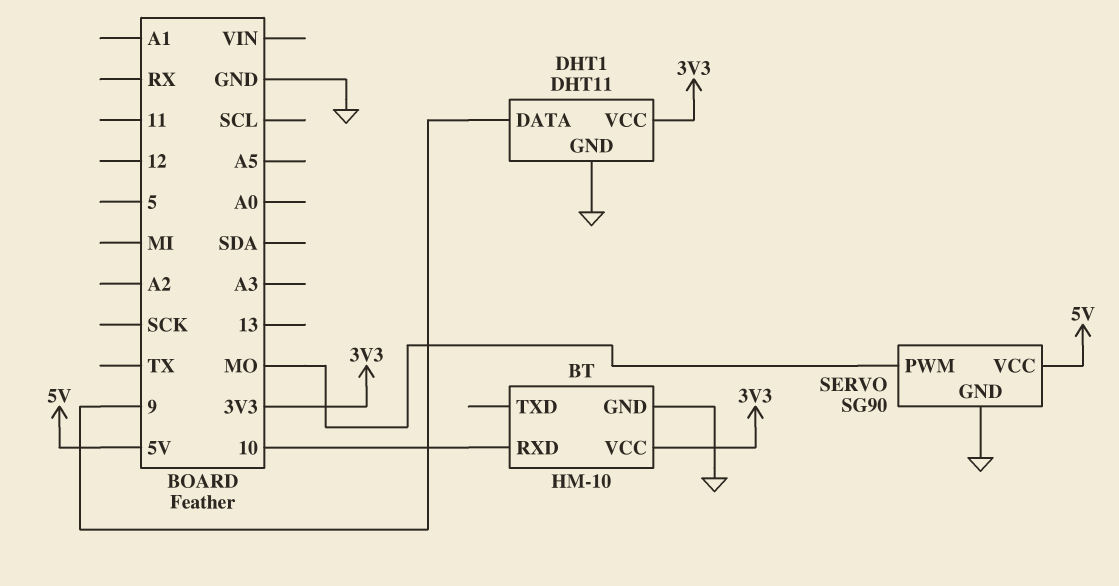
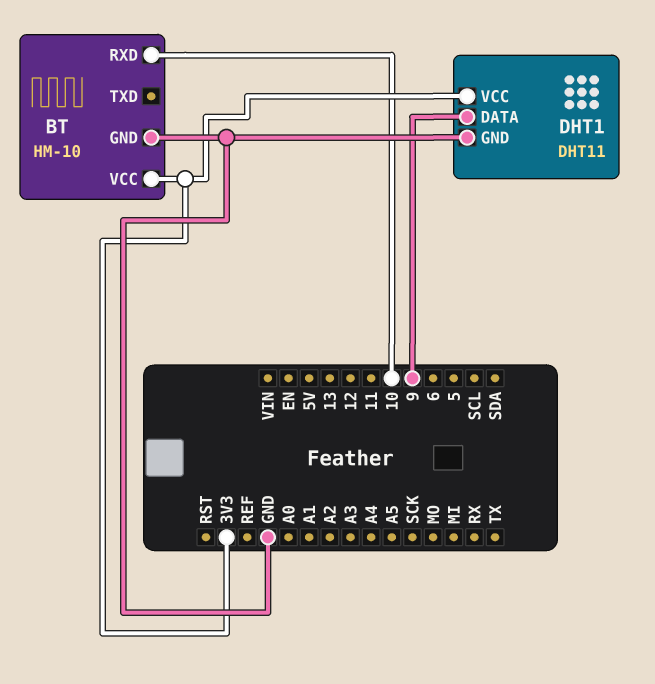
SERVO: SG90 -> none
SERVO pin GND: GND -> none
SERVO pin PWM: MO -> none
SERVO pin VCC: 5V -> none

